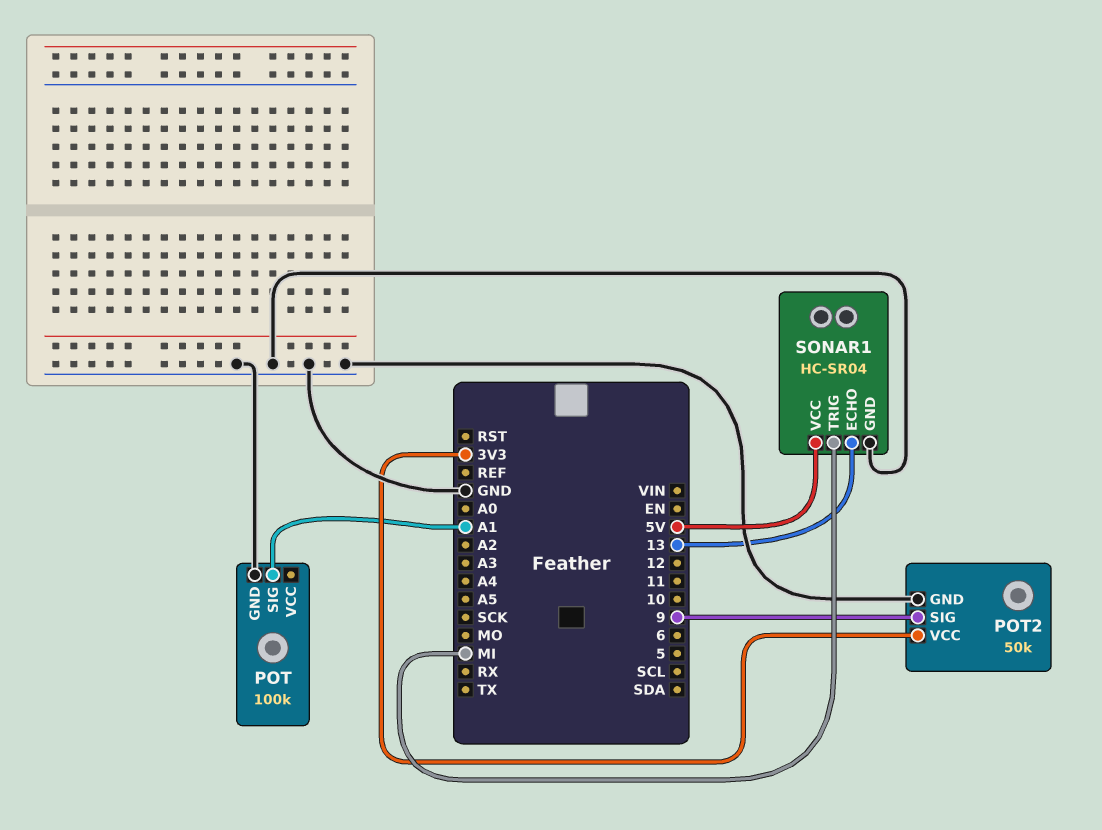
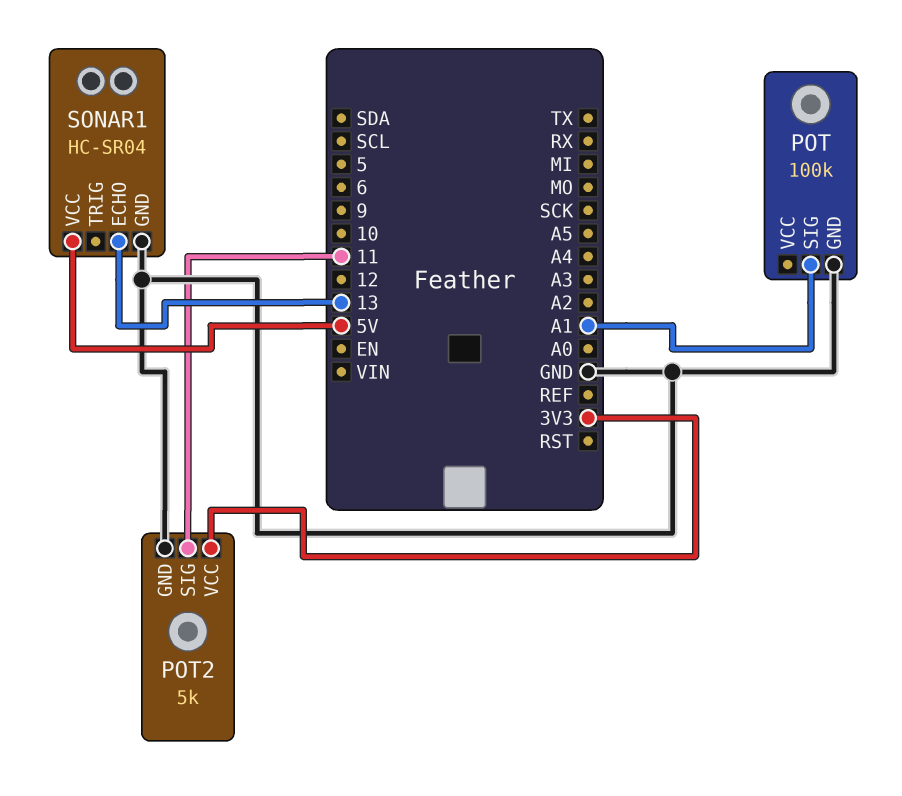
POT2: 50k -> 5k
POT2 pin SIG: 9 -> 11
SONAR1 pin TRIG: MI -> none

